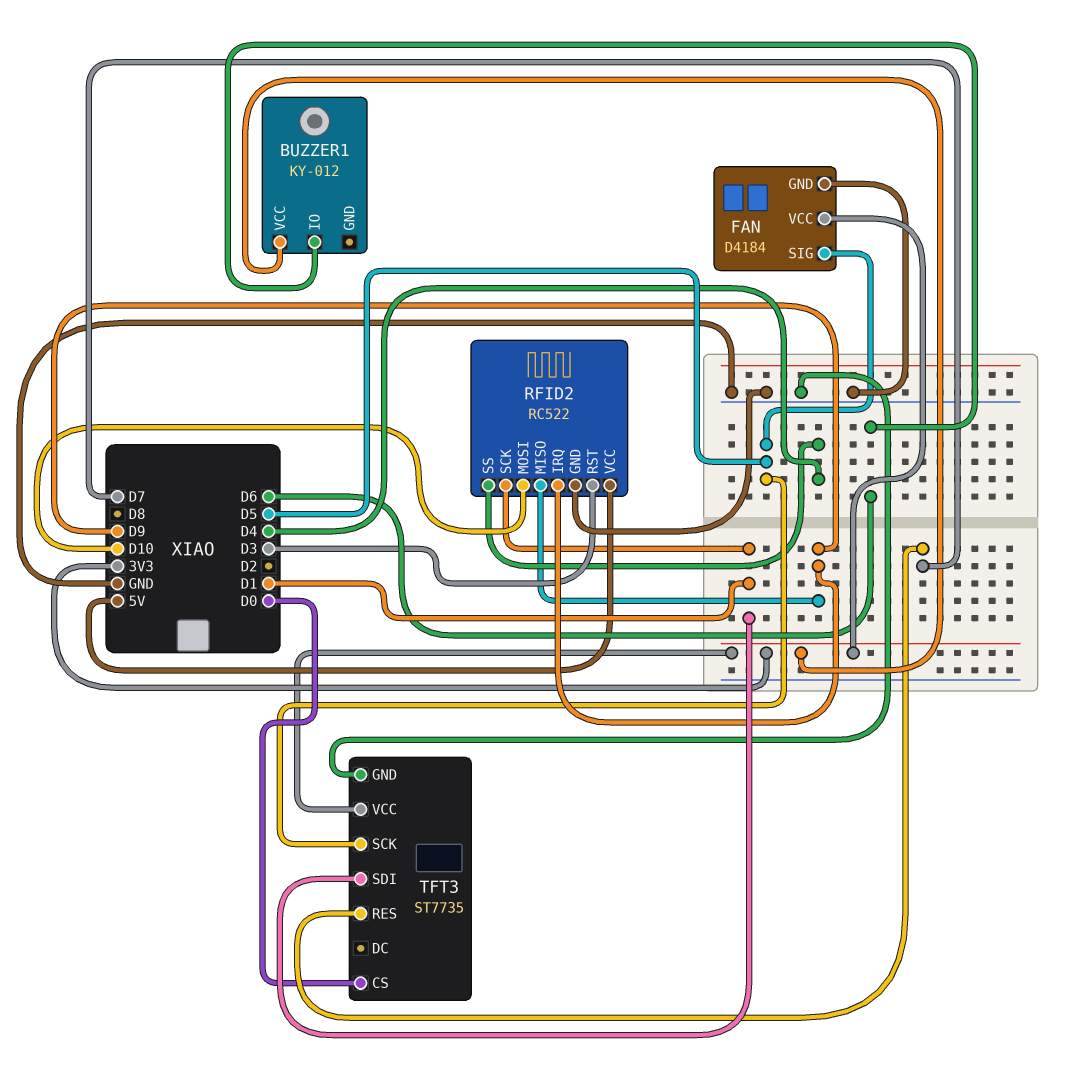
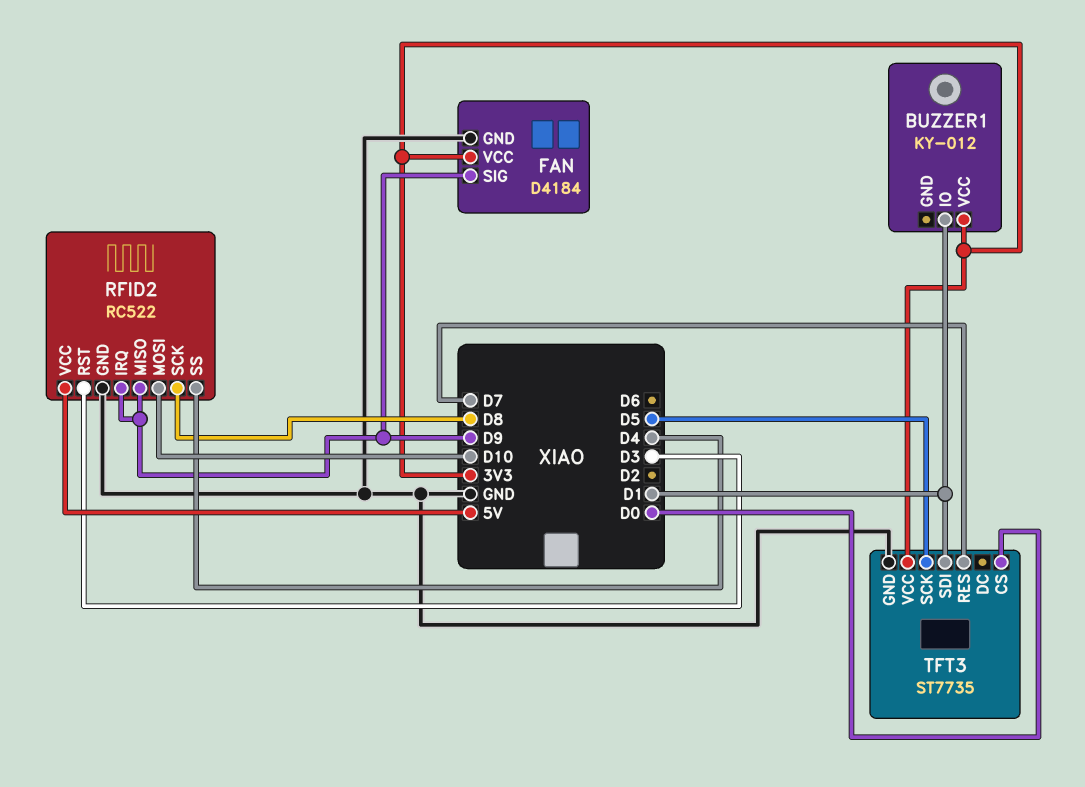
BUZZER1 pin IO: D6 -> D1
FAN pin SIG: D5 -> D9
RFID2 pin SCK: D1 -> D8

